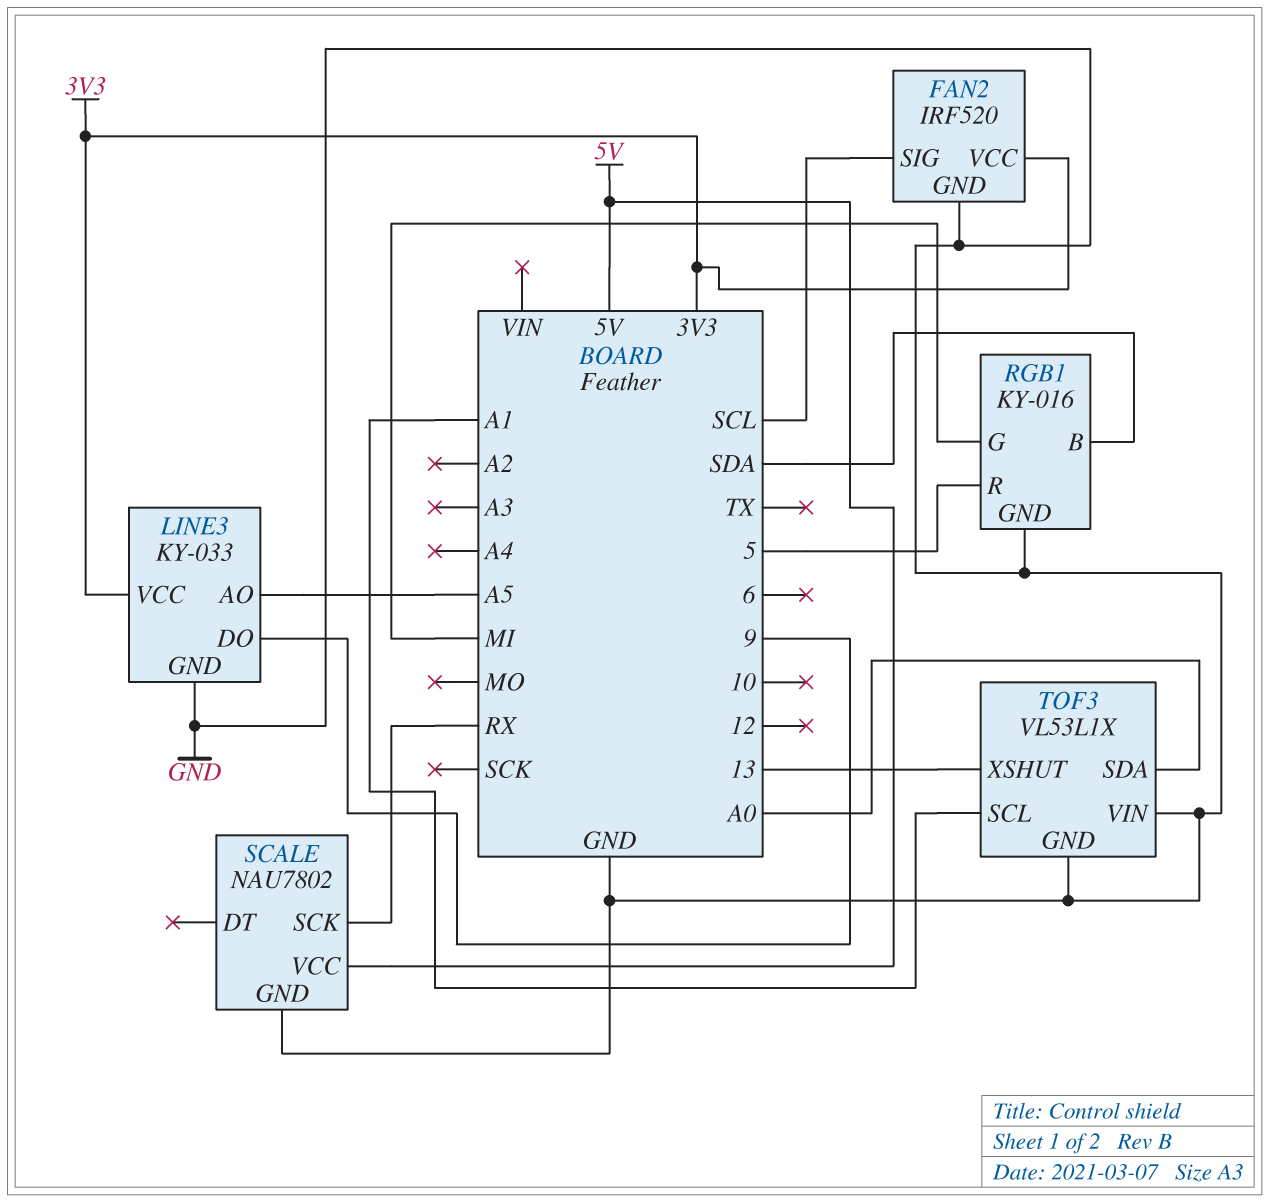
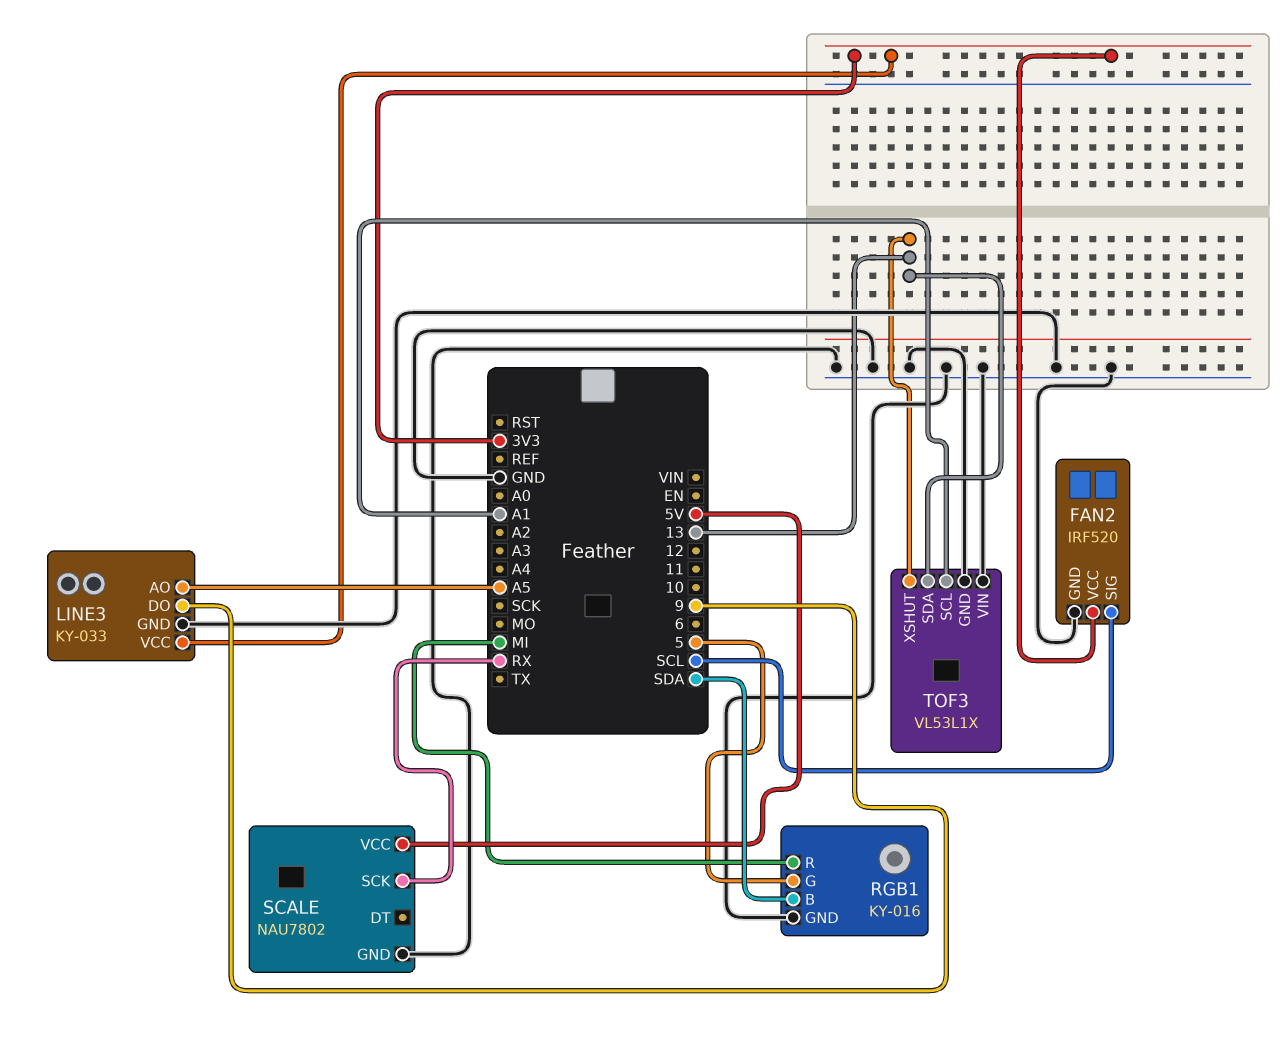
RGB1 pin G: MI -> 5
RGB1 pin R: 5 -> MI
TOF3 pin SDA: A0 -> 13

